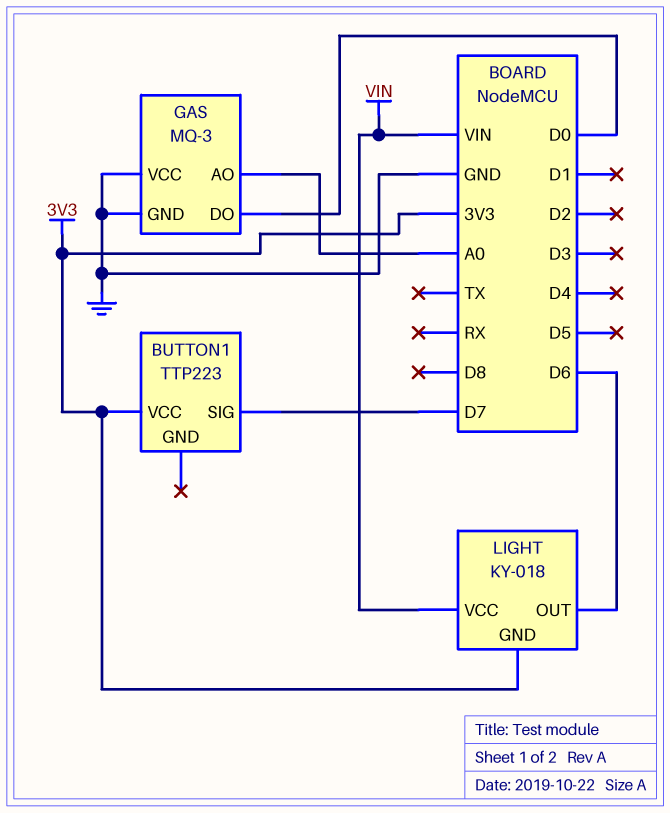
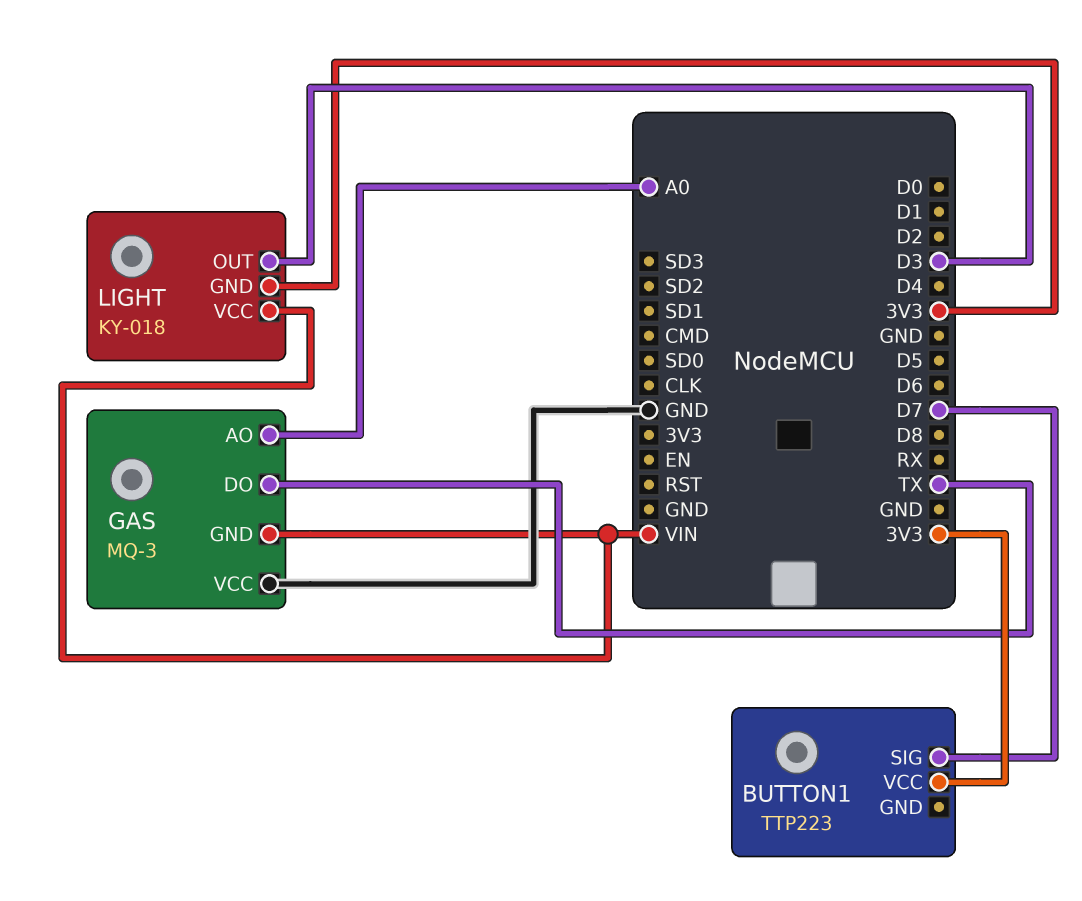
GAS pin DO: D0 -> TX
GAS pin GND: GND -> VIN
LIGHT pin OUT: D6 -> D3

